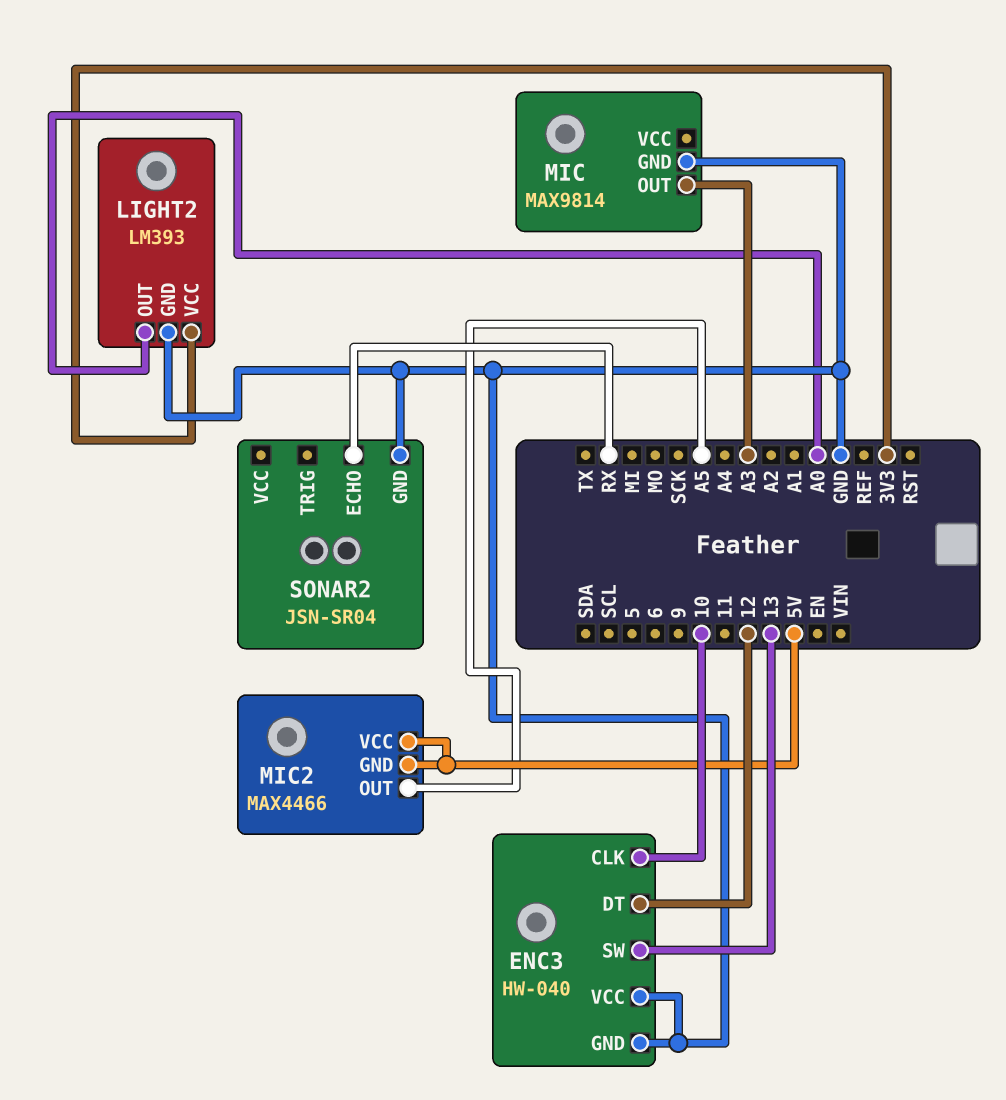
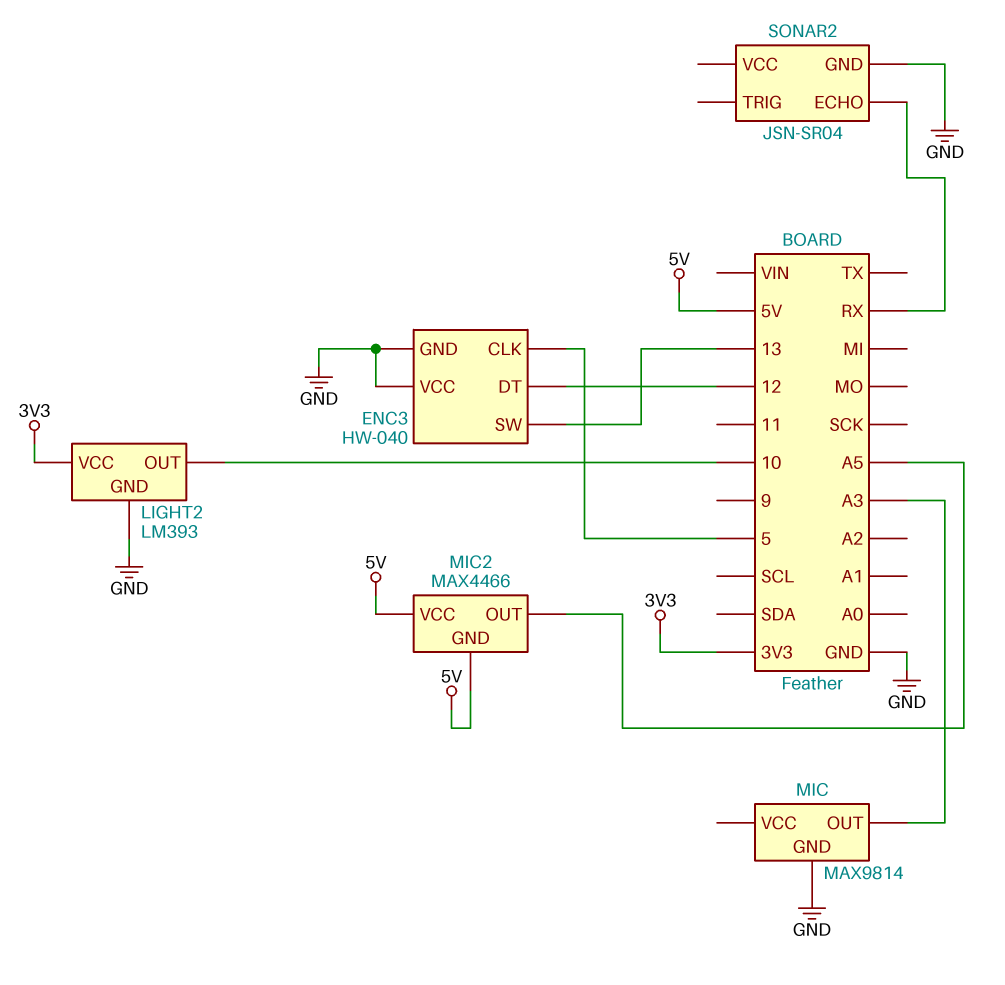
ENC3 pin CLK: 10 -> 5
LIGHT2 pin OUT: A0 -> 10

